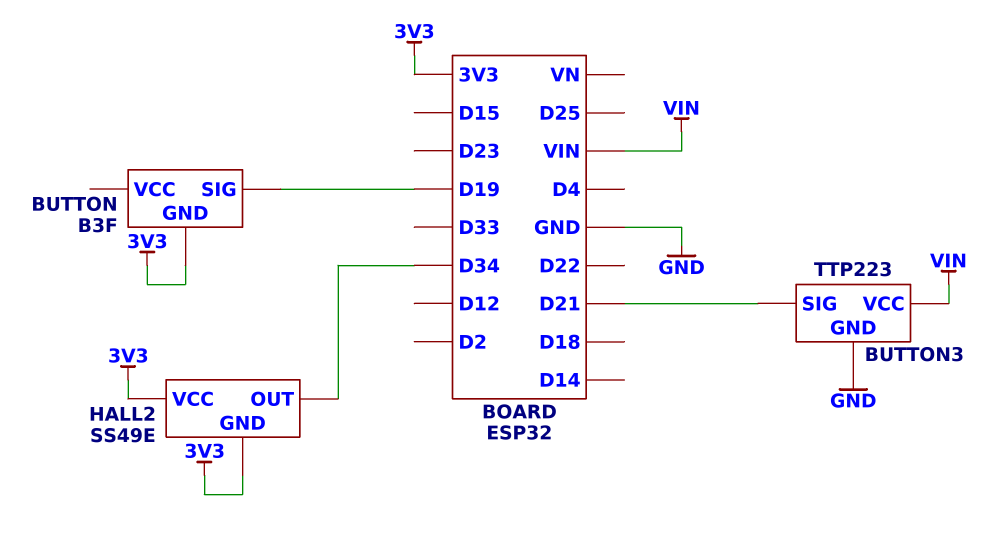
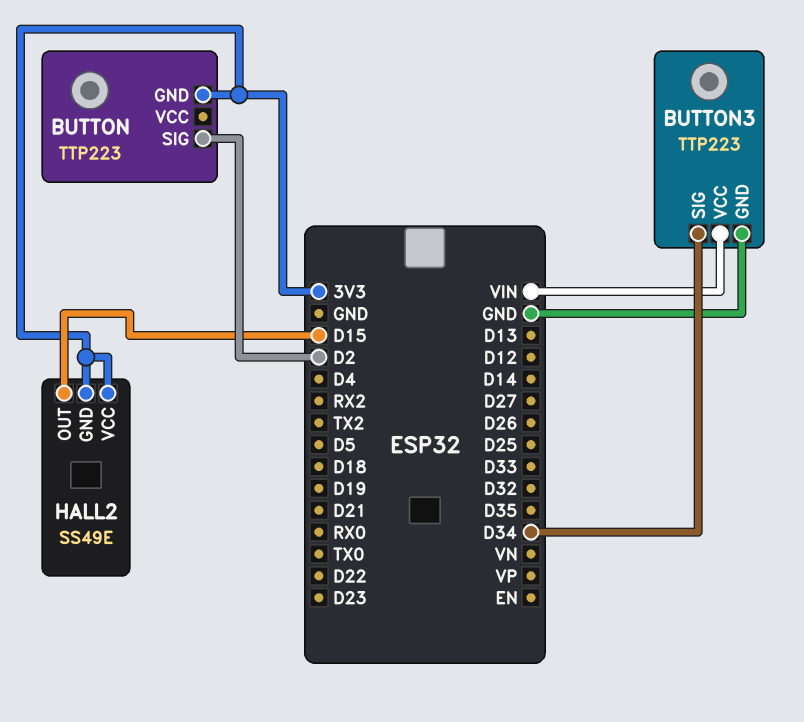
BUTTON: B3F -> TTP223
BUTTON pin SIG: D19 -> D2
BUTTON3 pin SIG: D21 -> D34
HALL2 pin OUT: D34 -> D15

